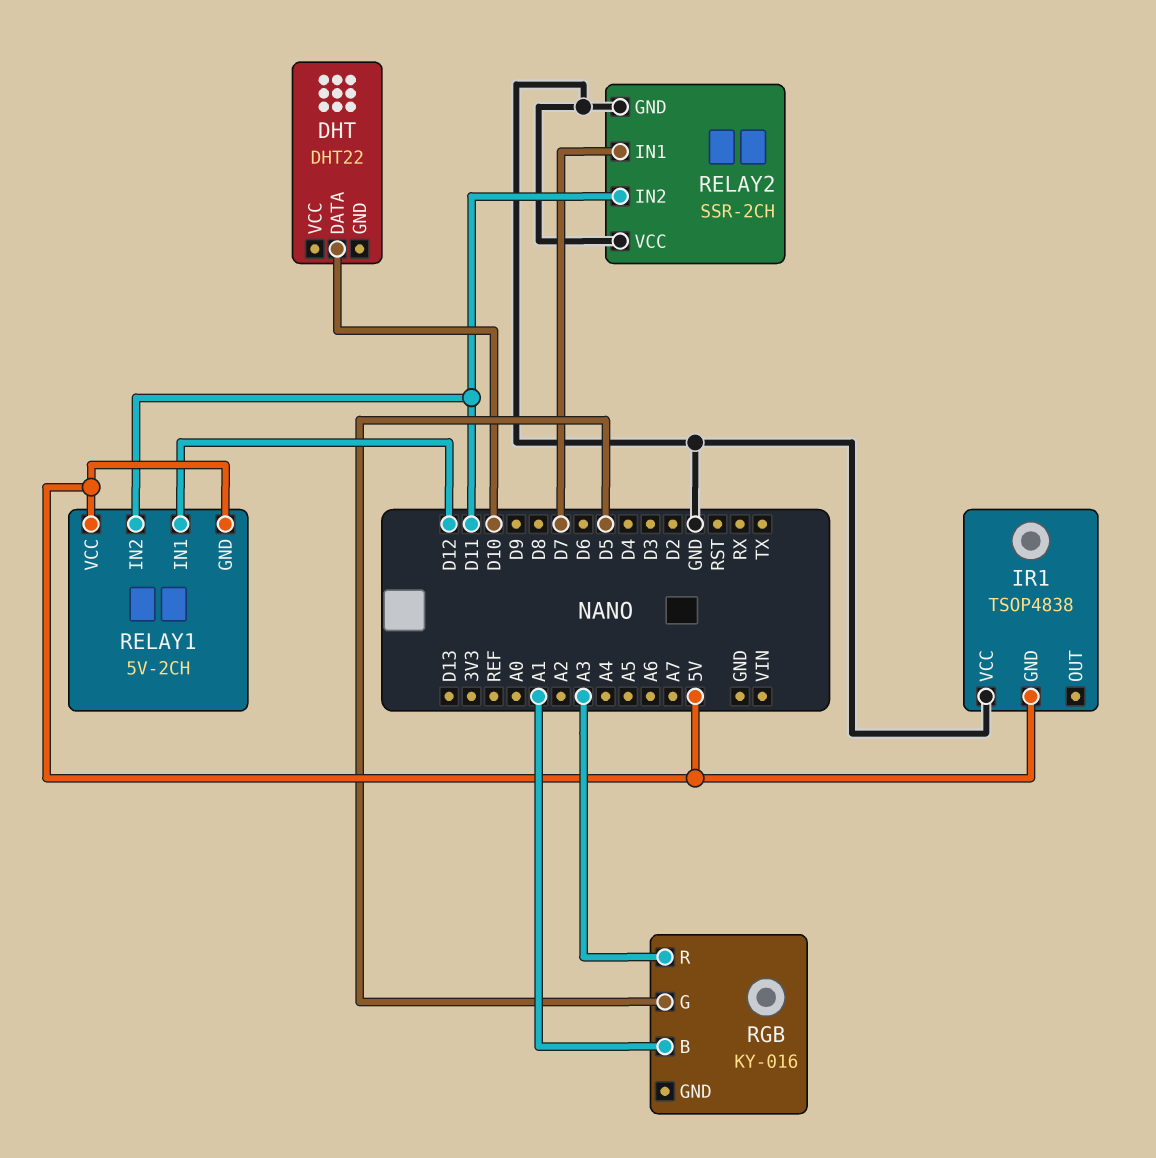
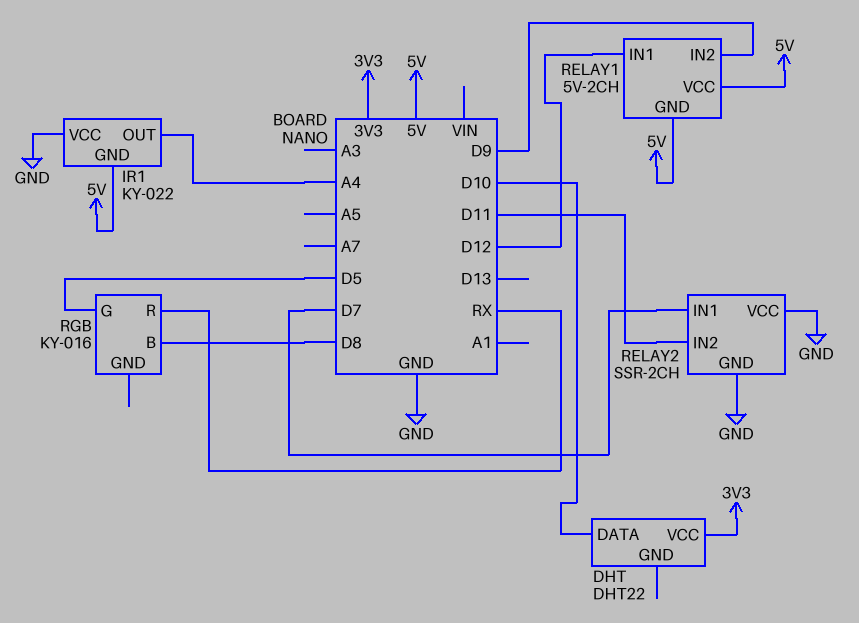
DHT pin VCC: none -> 3V3
IR1: TSOP4838 -> KY-022
IR1 pin OUT: none -> A4
RELAY1 pin IN2: D11 -> D9
RGB pin B: A1 -> D8
RGB pin R: A3 -> RX

